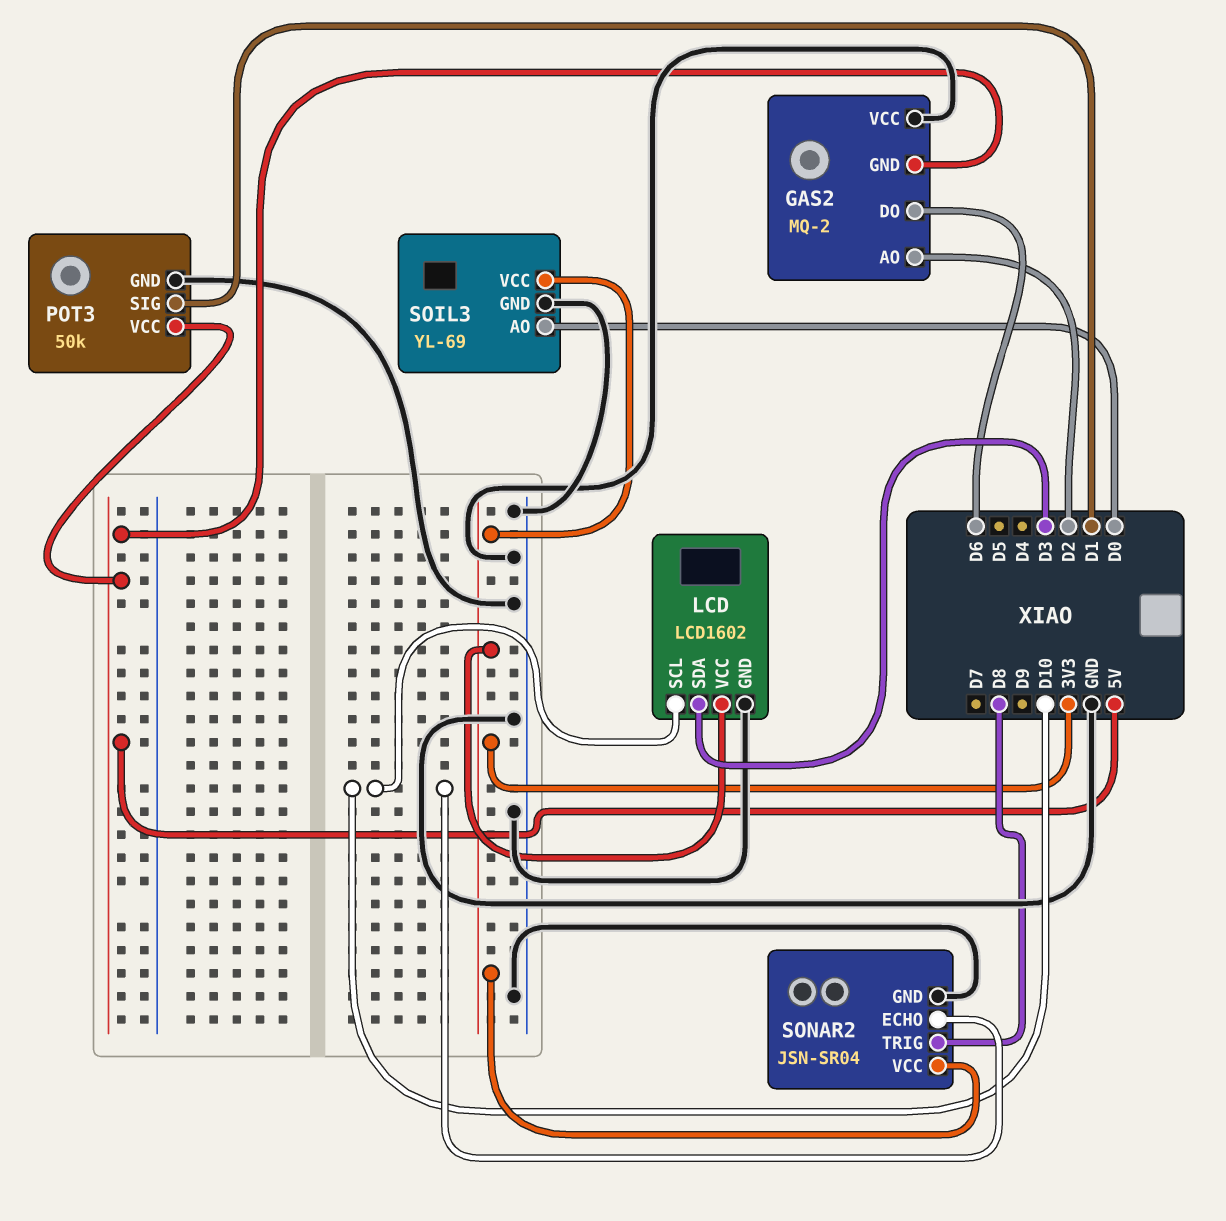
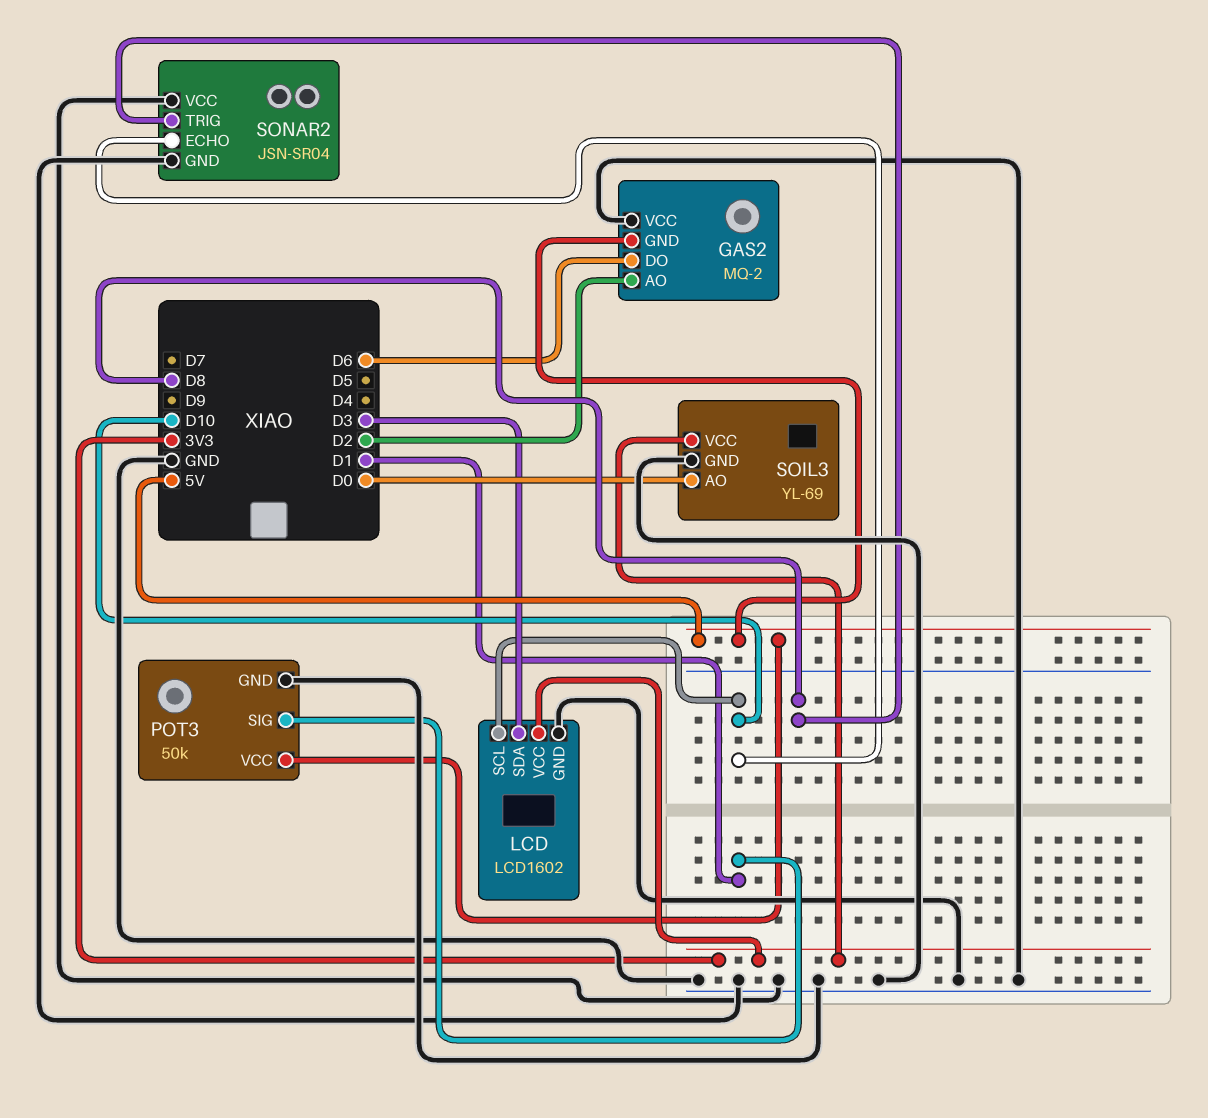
SONAR2 pin VCC: 3V3 -> GND

